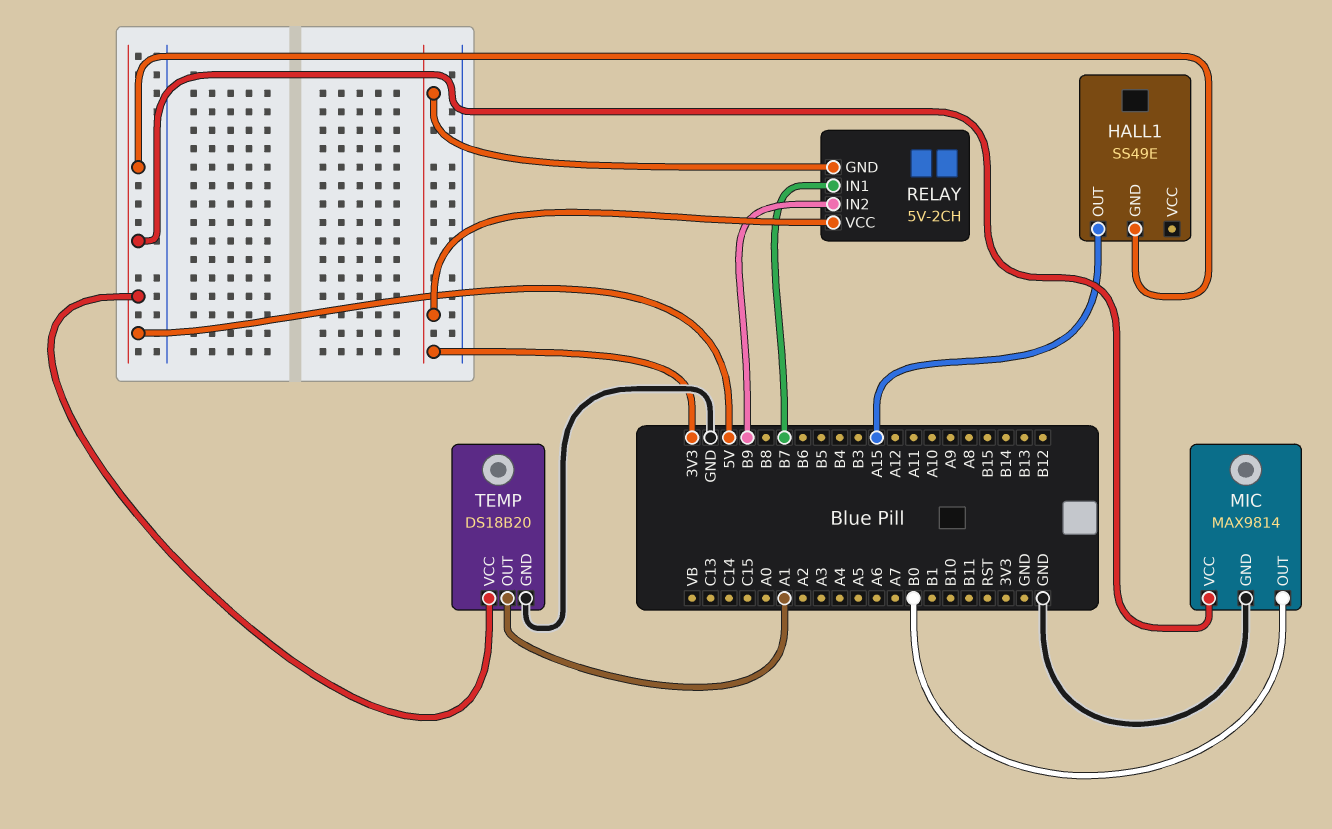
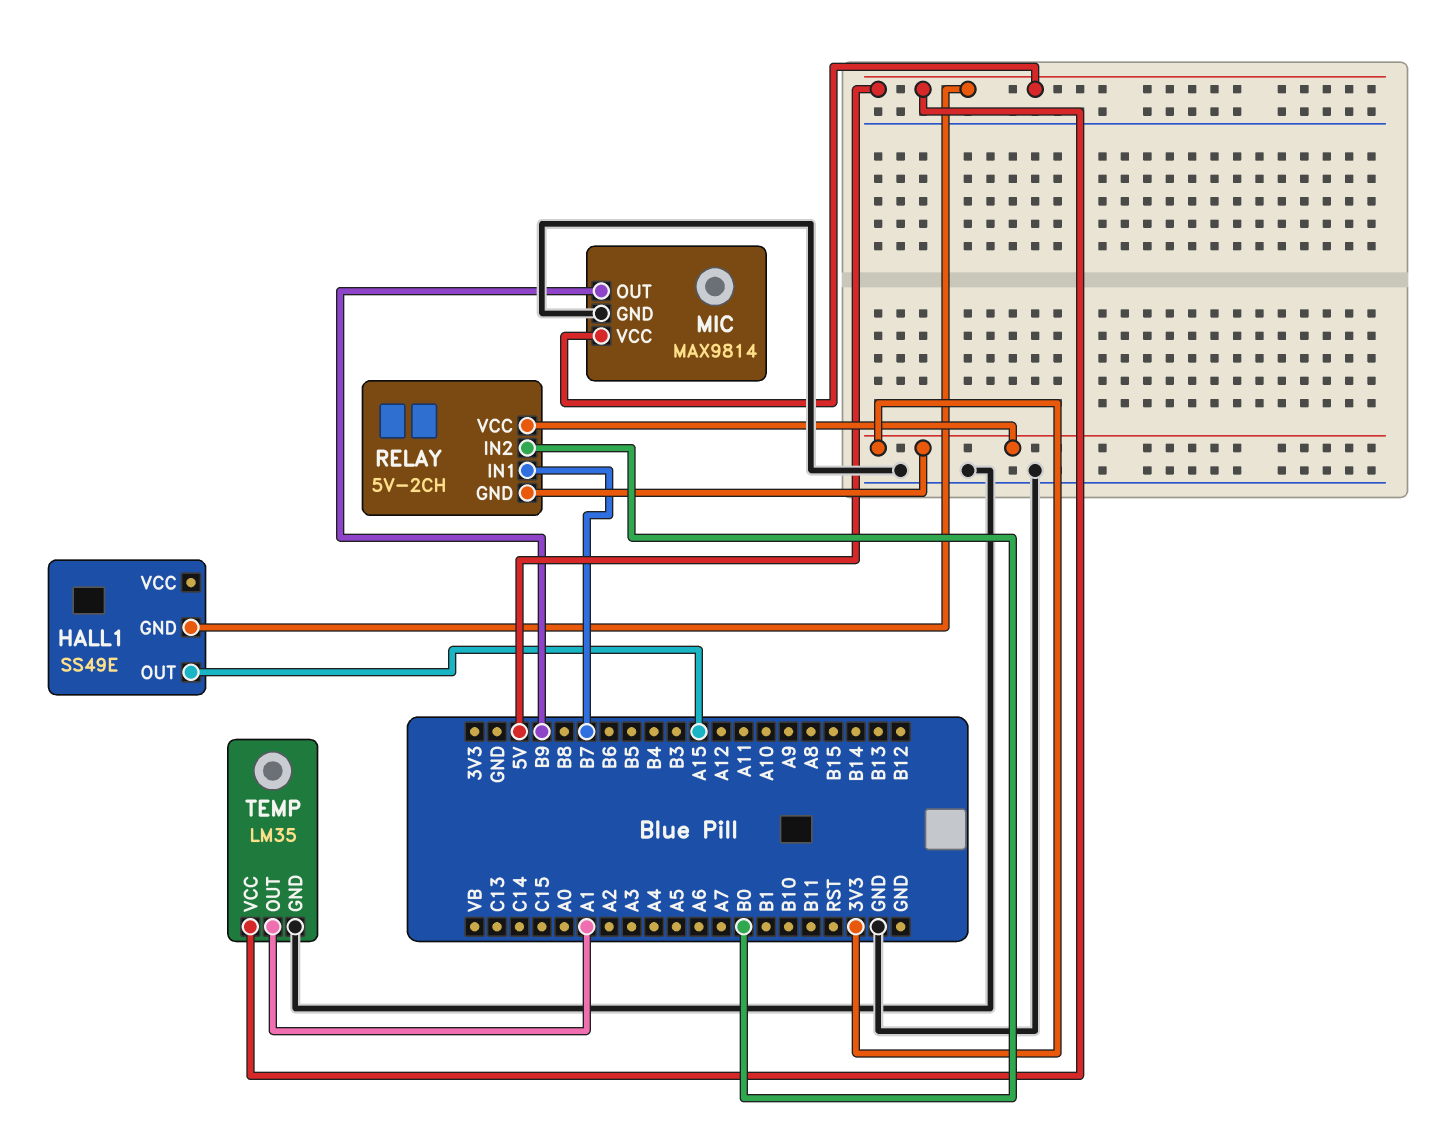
MIC pin OUT: B0 -> B9
RELAY pin IN2: B9 -> B0
TEMP: DS18B20 -> LM35

